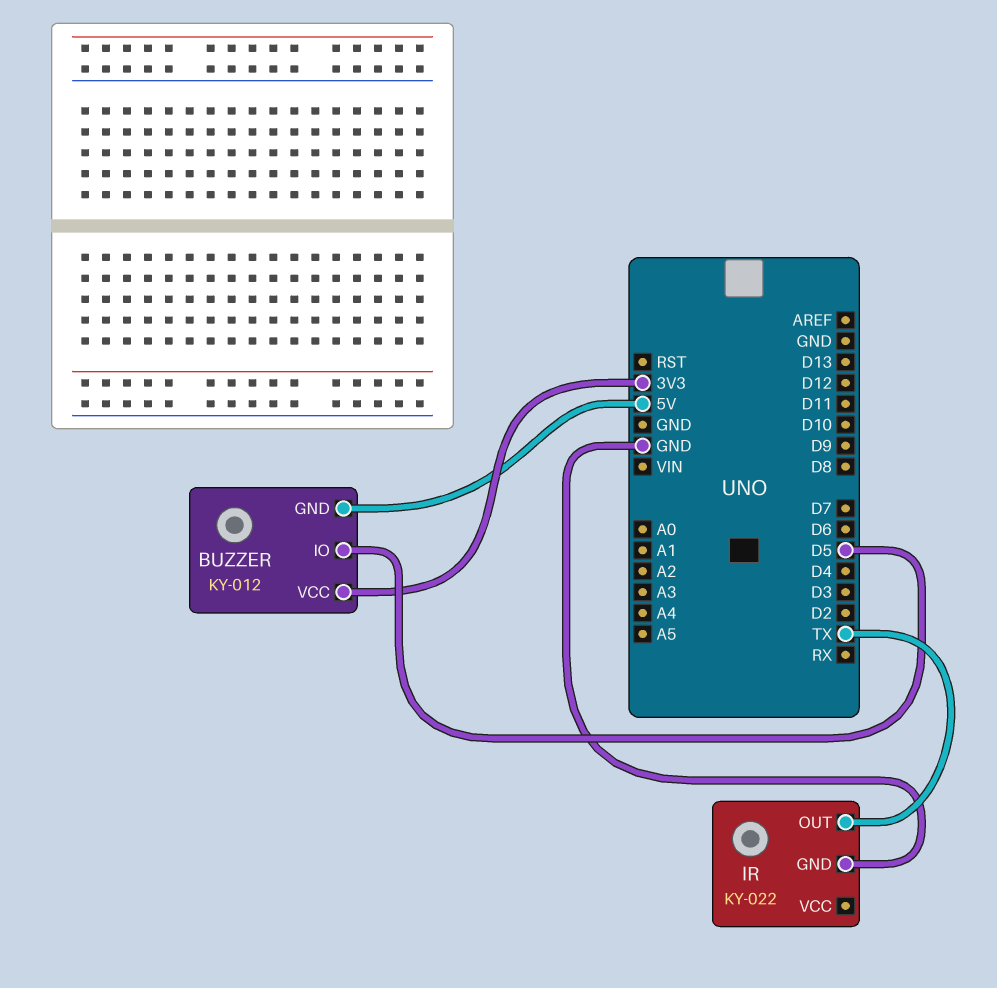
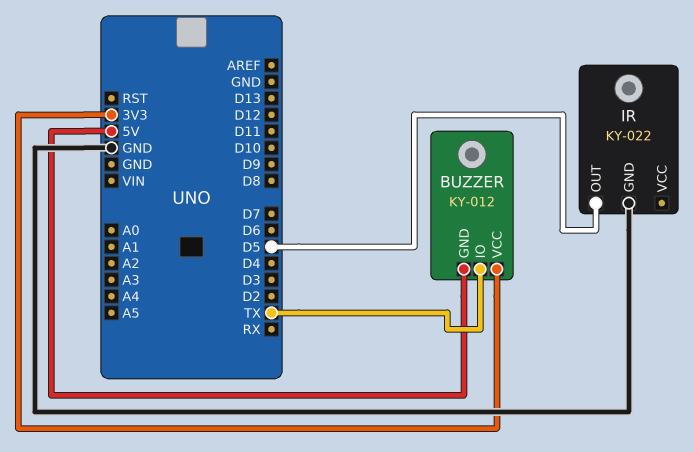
BUZZER pin IO: D5 -> TX
IR pin OUT: TX -> D5

